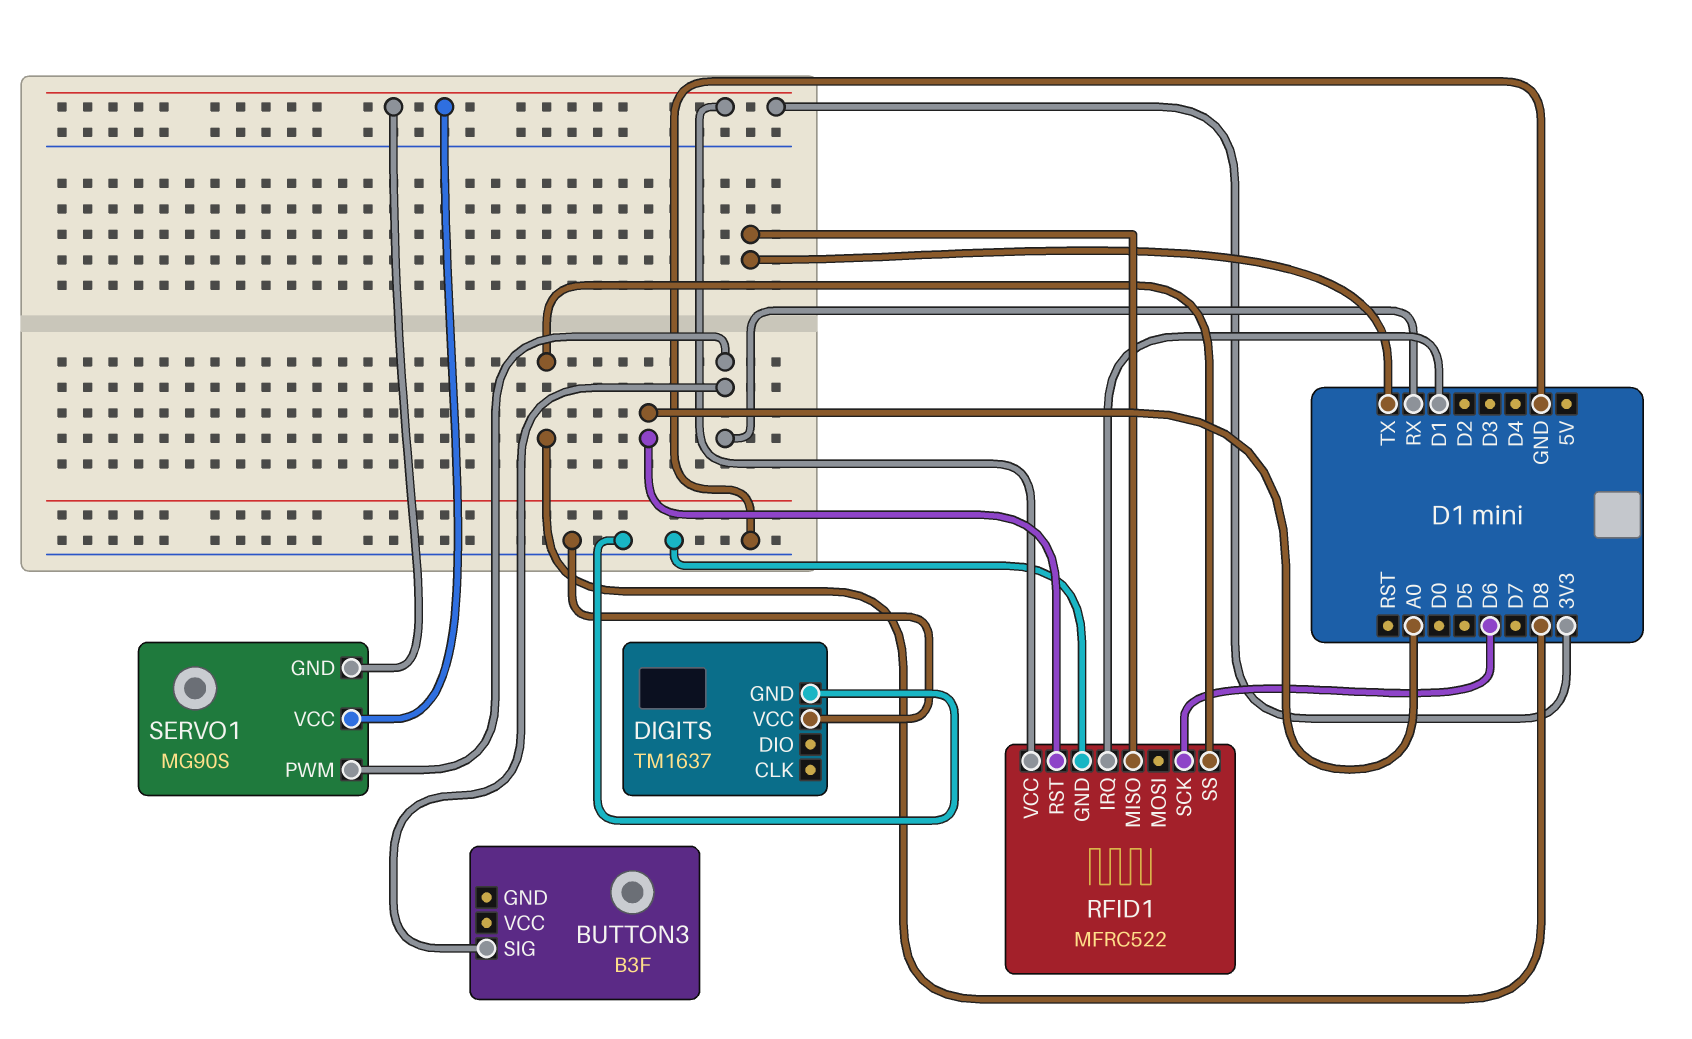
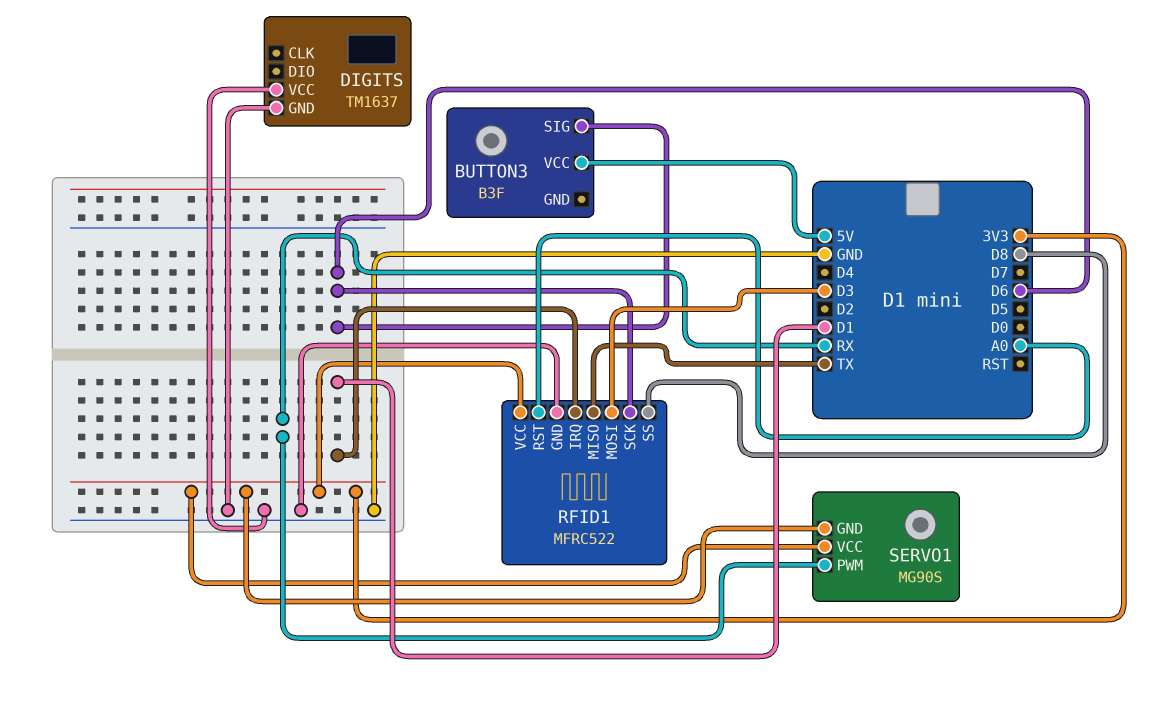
BUTTON3 pin SIG: RX -> D6
BUTTON3 pin VCC: none -> 5V
RFID1 pin MOSI: none -> D3

